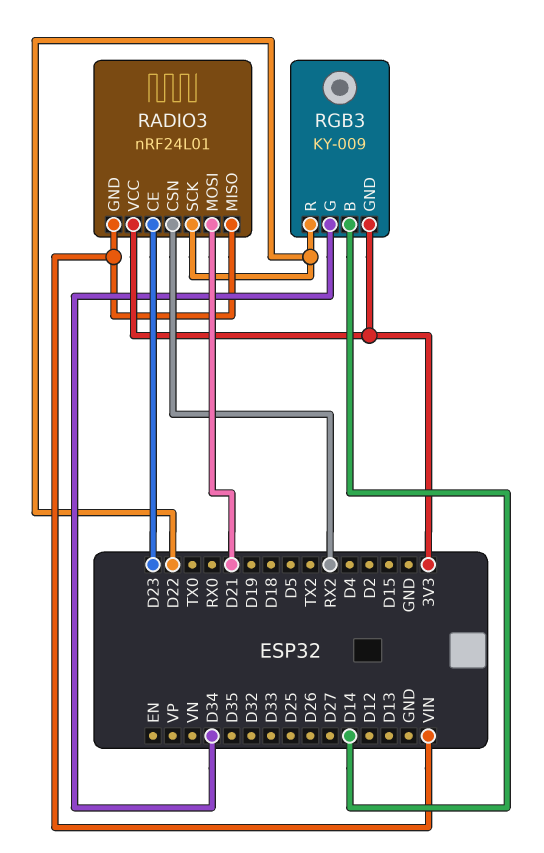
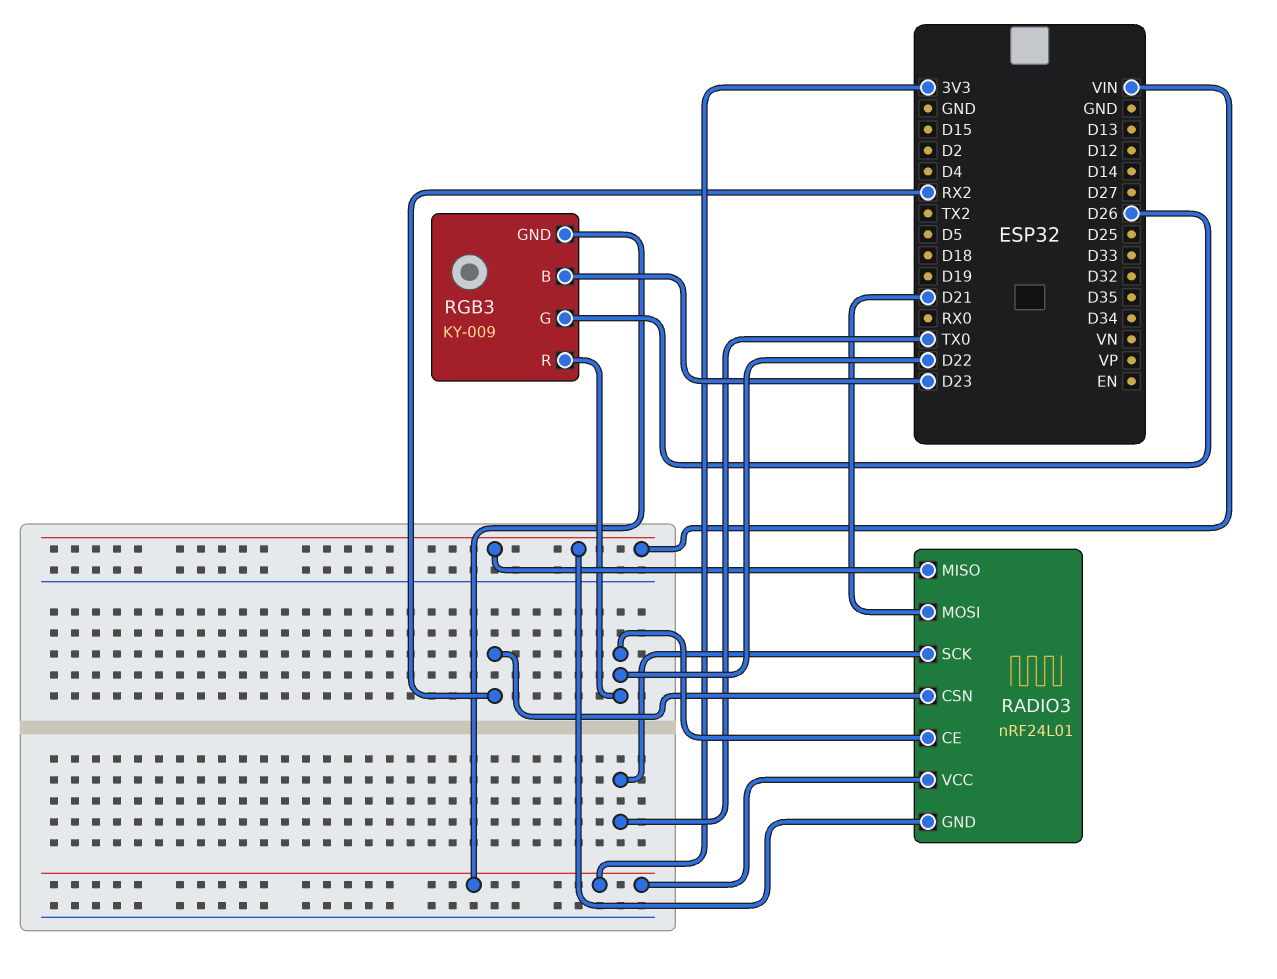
RADIO3 pin CE: D23 -> D22
RADIO3 pin SCK: D22 -> TX0
RGB3 pin B: D14 -> D23
RGB3 pin G: D34 -> D26

